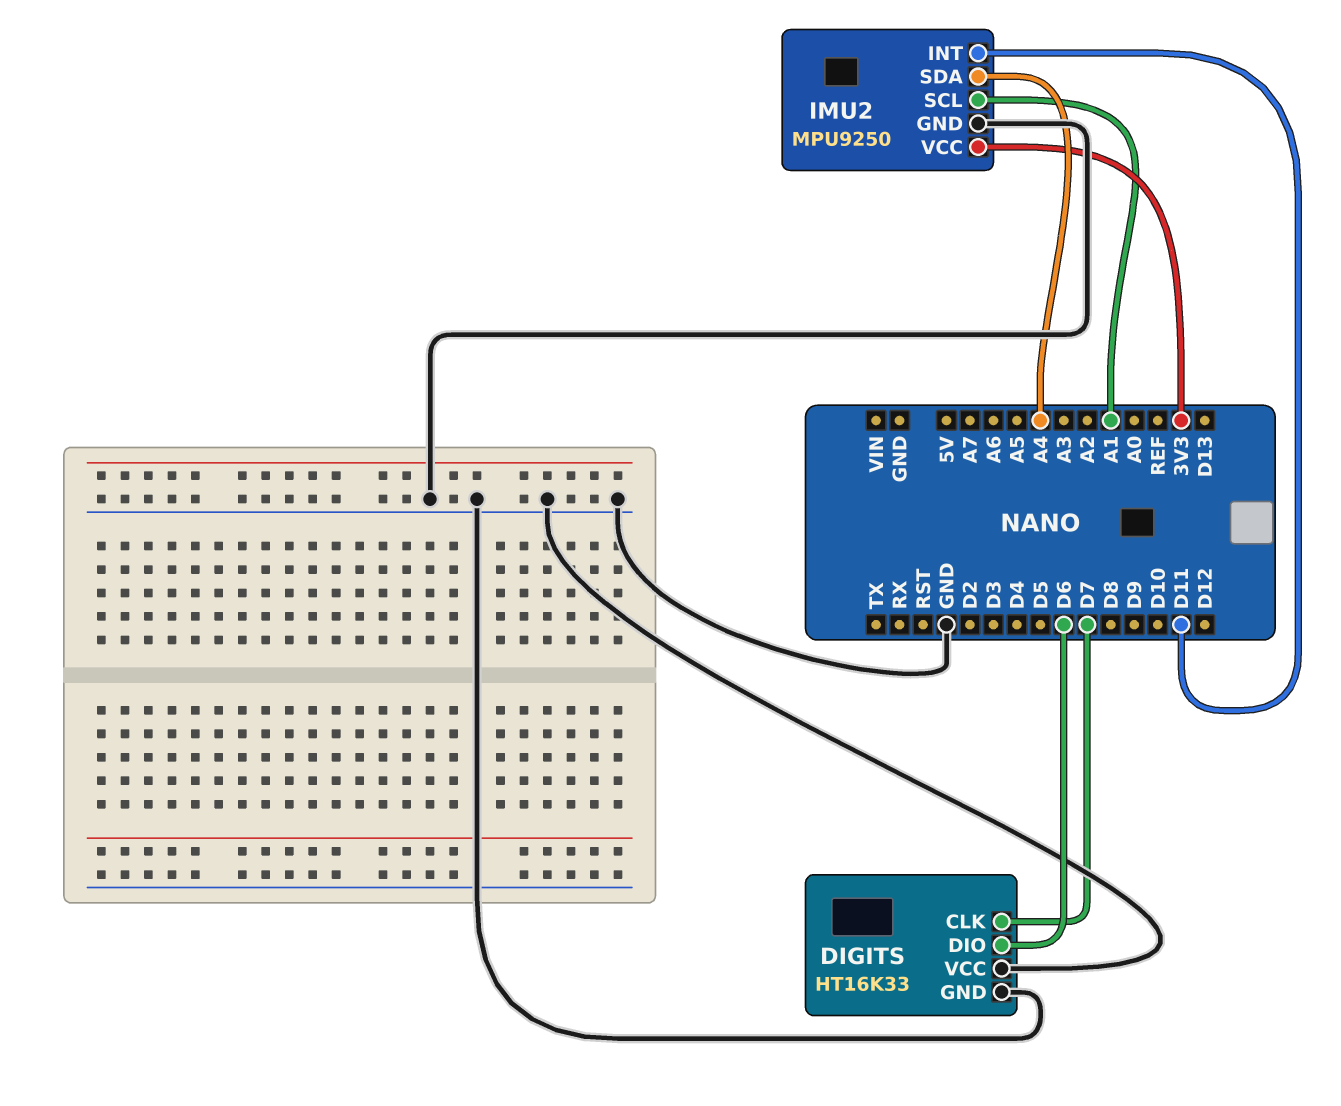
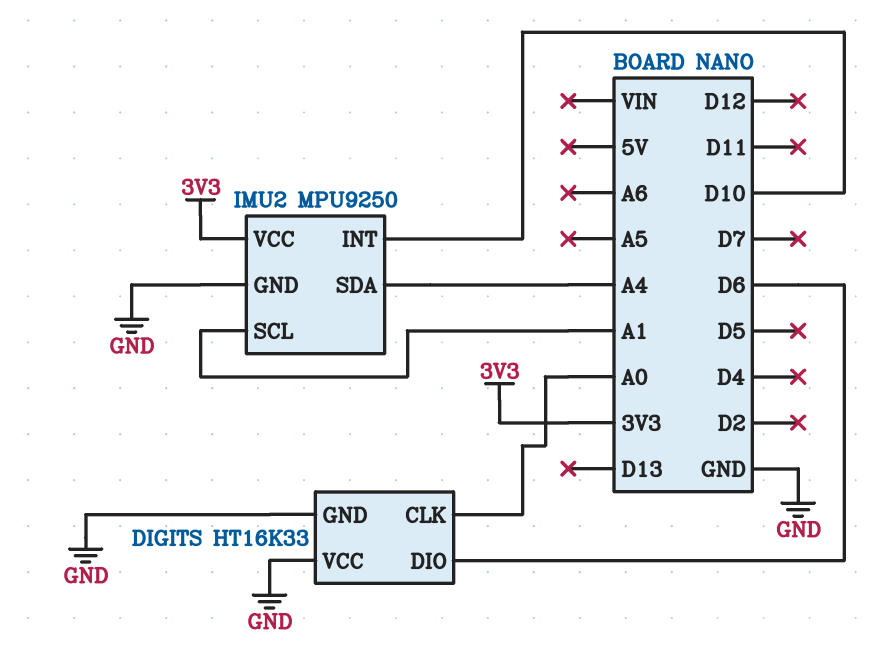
DIGITS pin CLK: D7 -> A0
IMU2 pin INT: D11 -> D10

